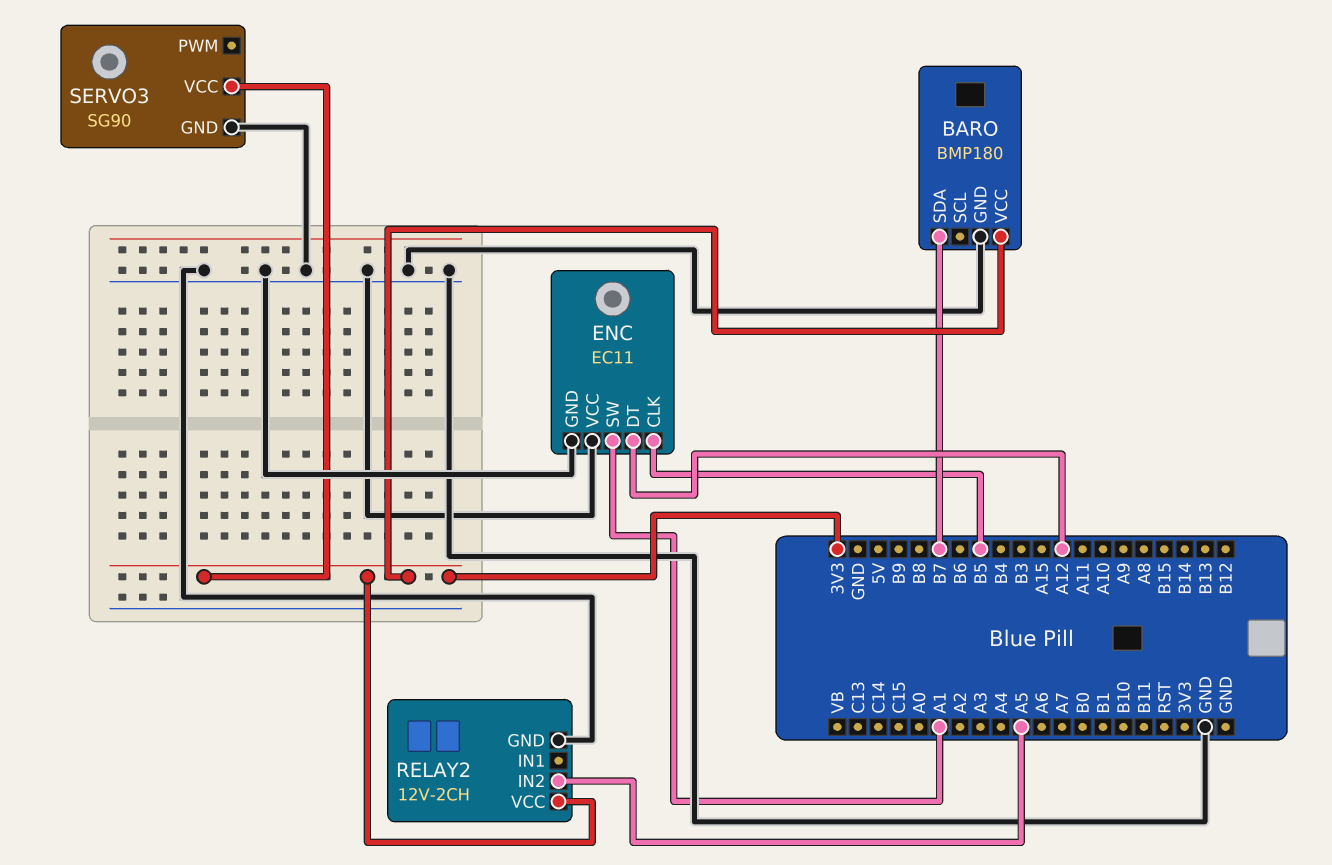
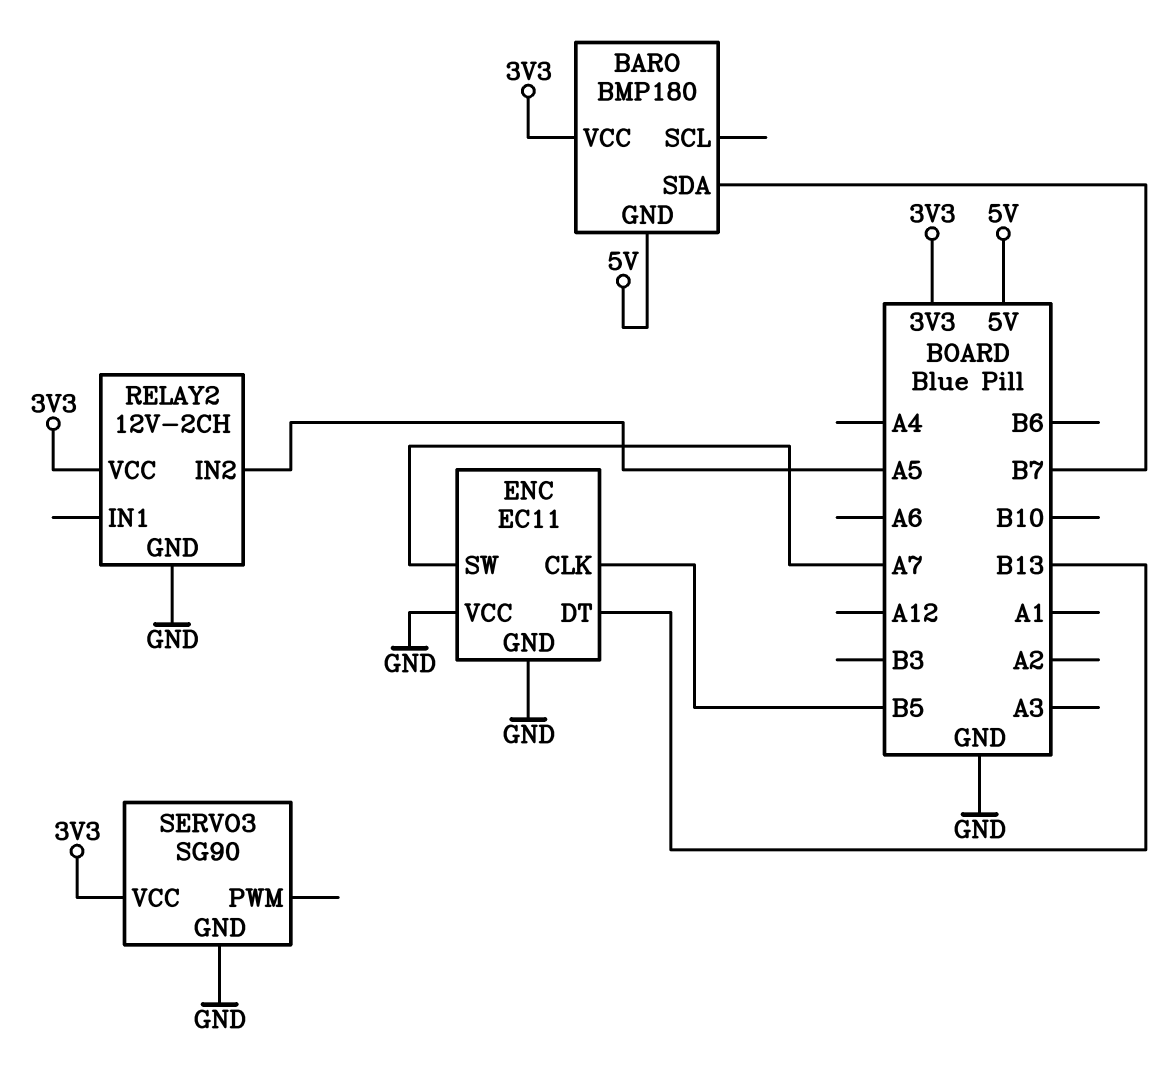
BARO pin GND: GND -> 5V
ENC pin DT: A12 -> B13
ENC pin SW: A1 -> A7

